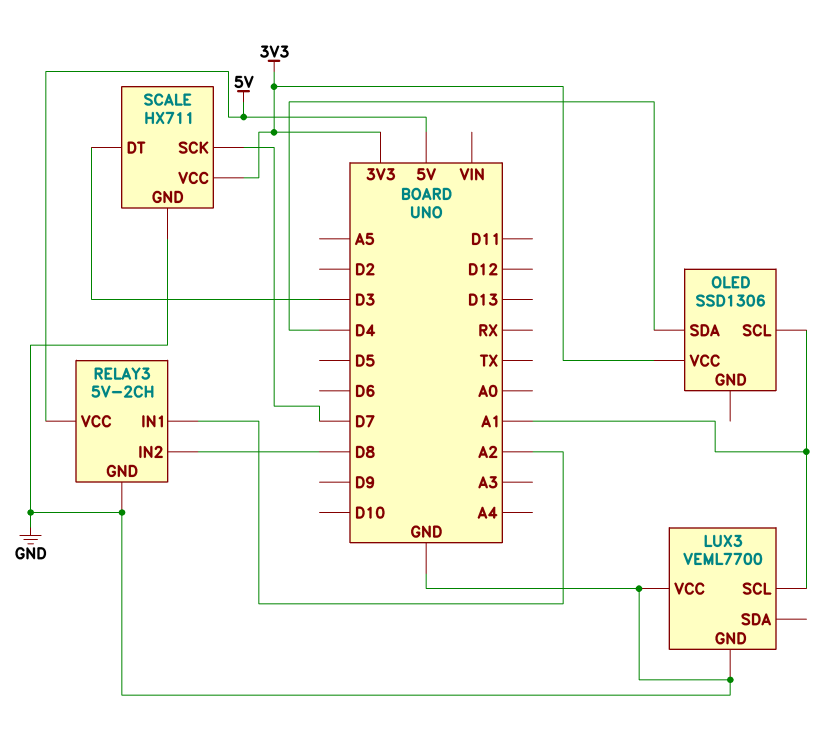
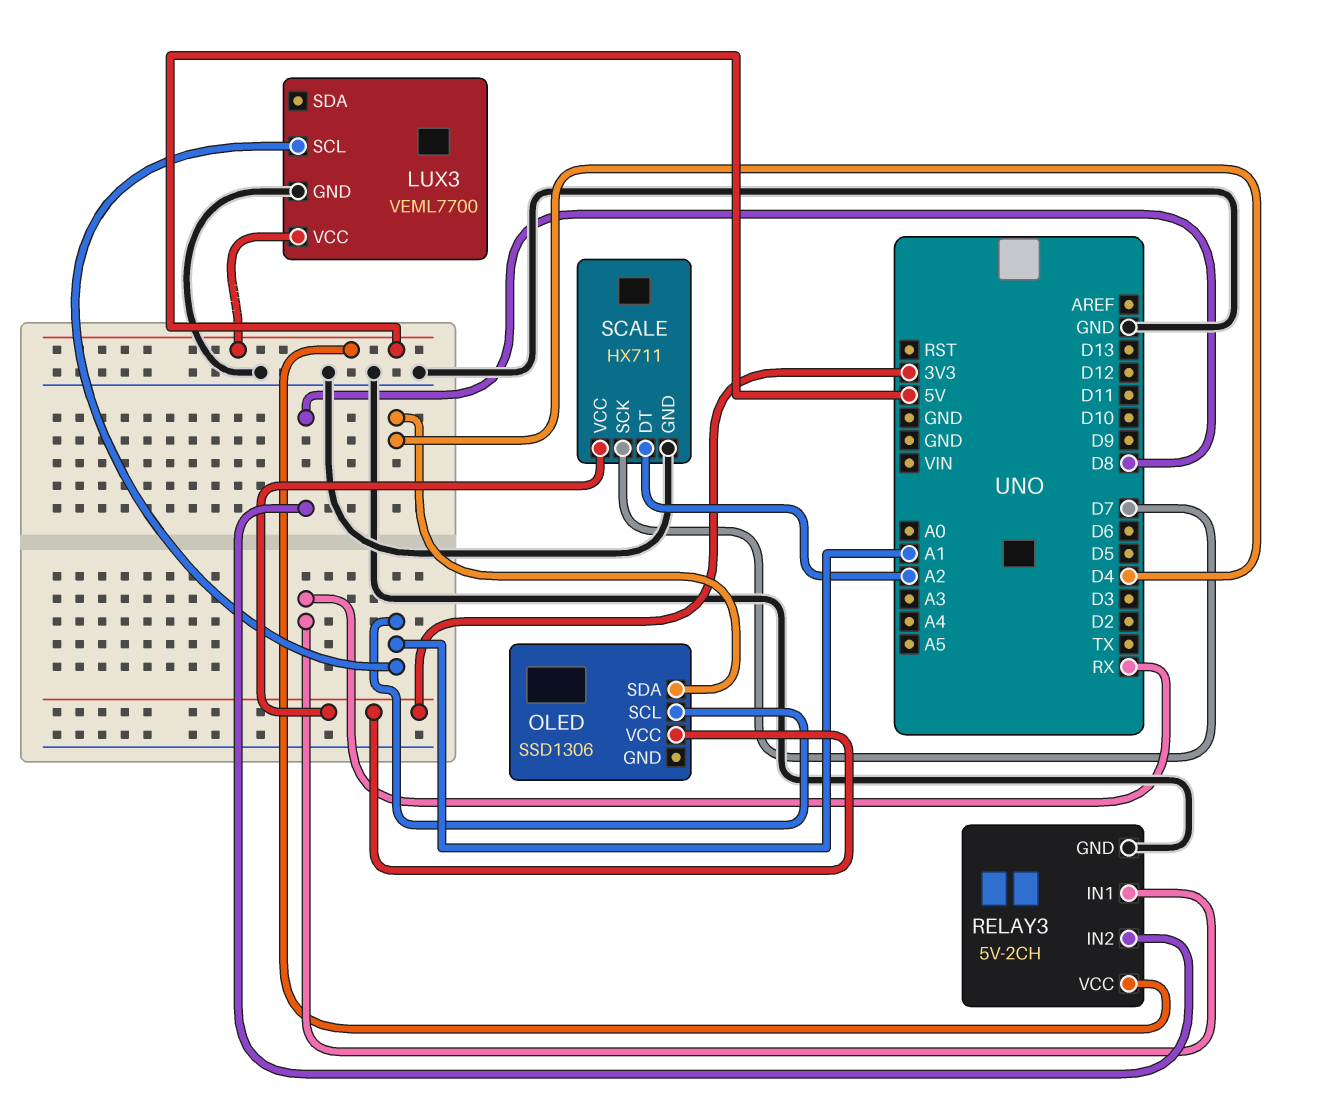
LUX3 pin VCC: GND -> 5V
RELAY3 pin IN1: A2 -> RX
SCALE pin DT: D3 -> A2

